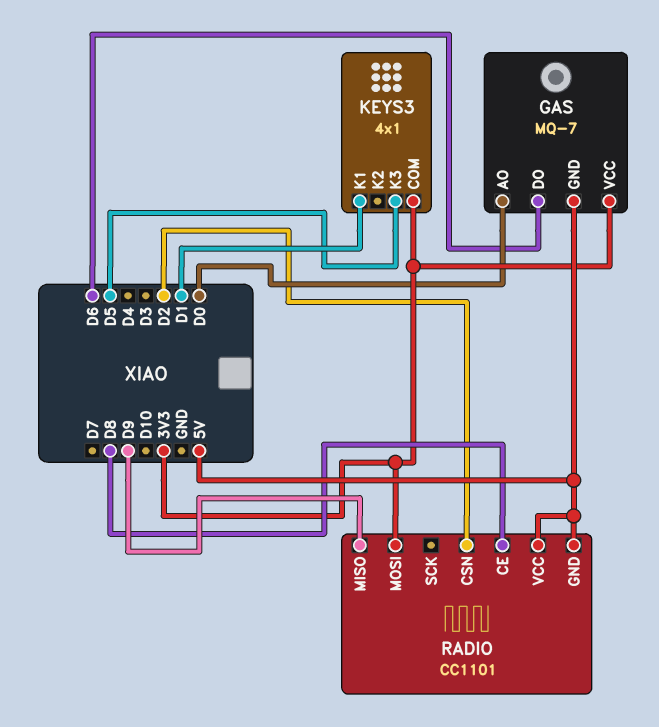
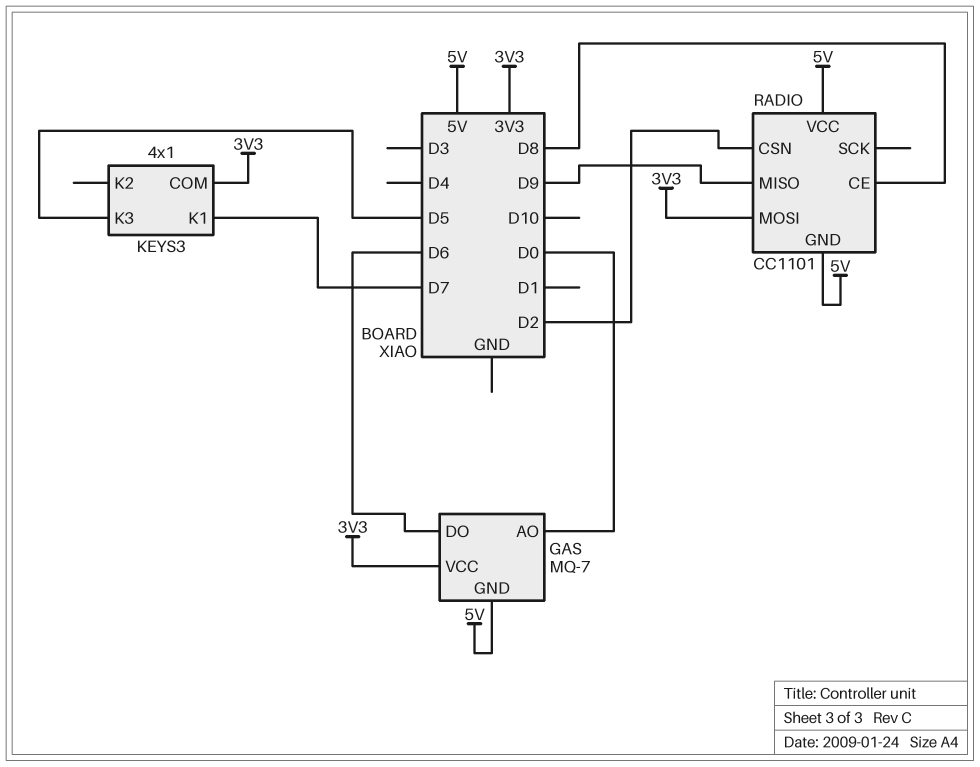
KEYS3 pin K1: D1 -> D7

